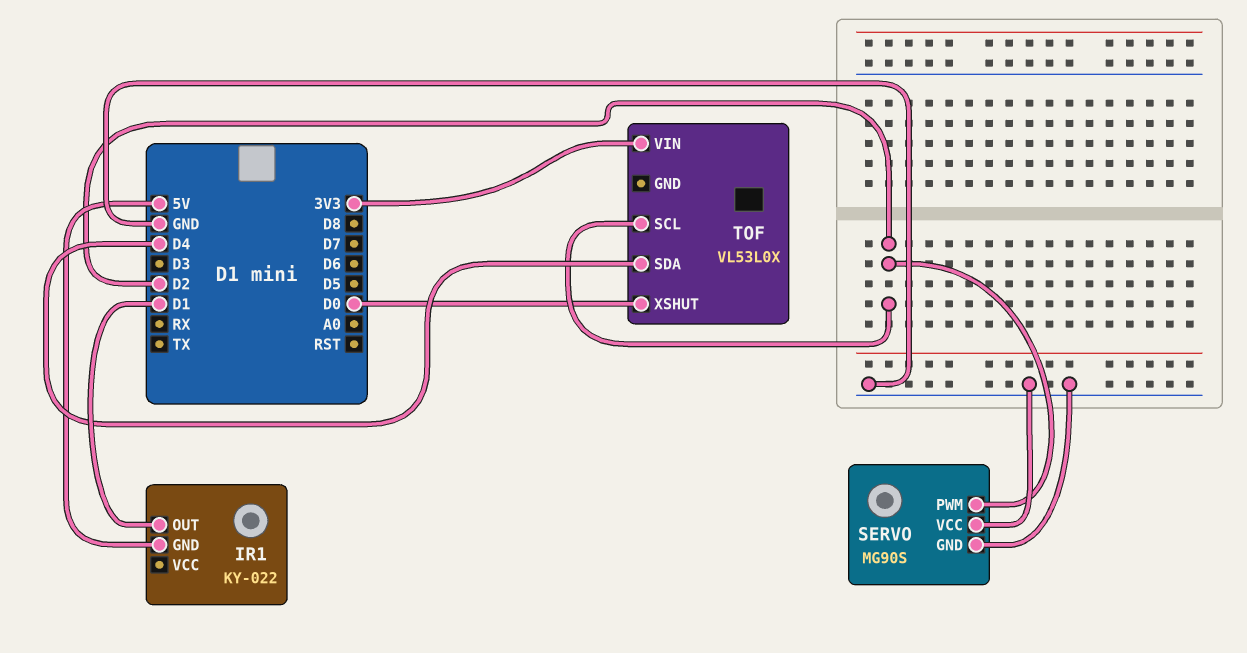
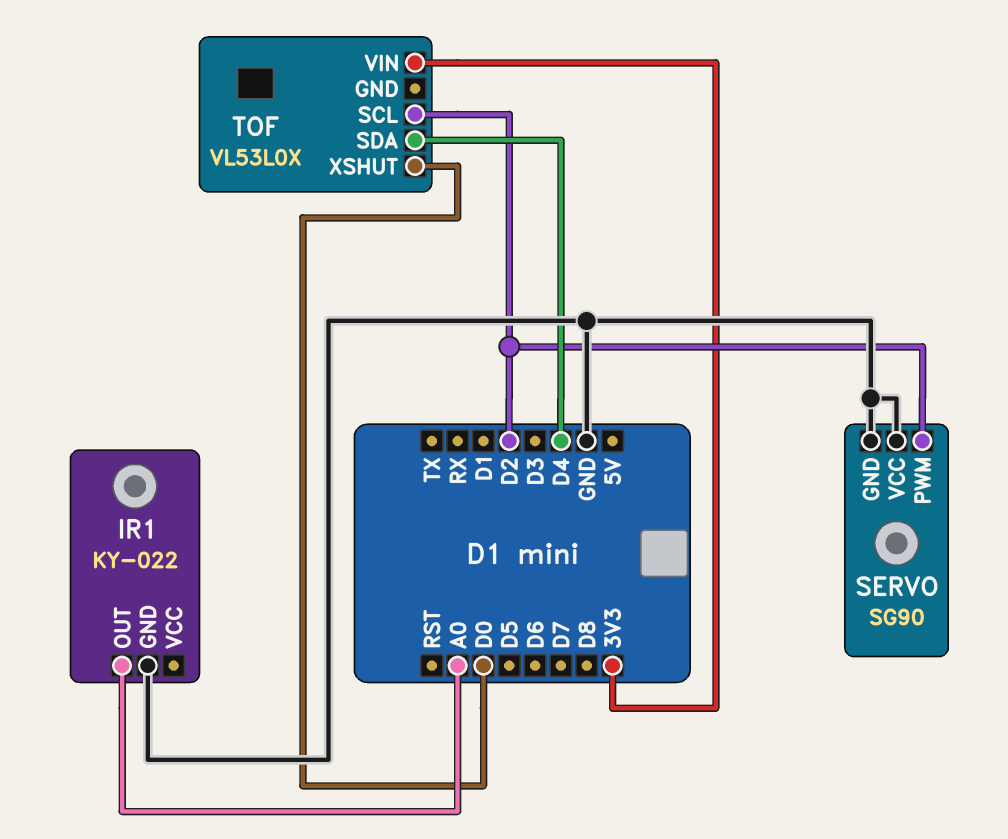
IR1 pin GND: 5V -> GND
IR1 pin OUT: D1 -> A0
SERVO: MG90S -> SG90

